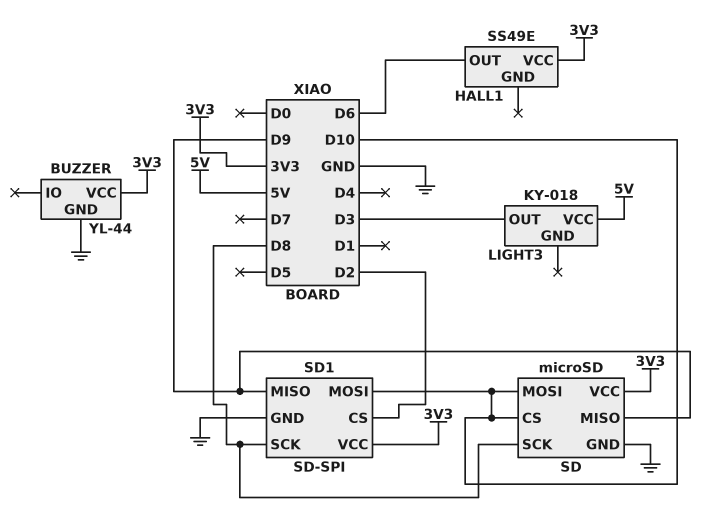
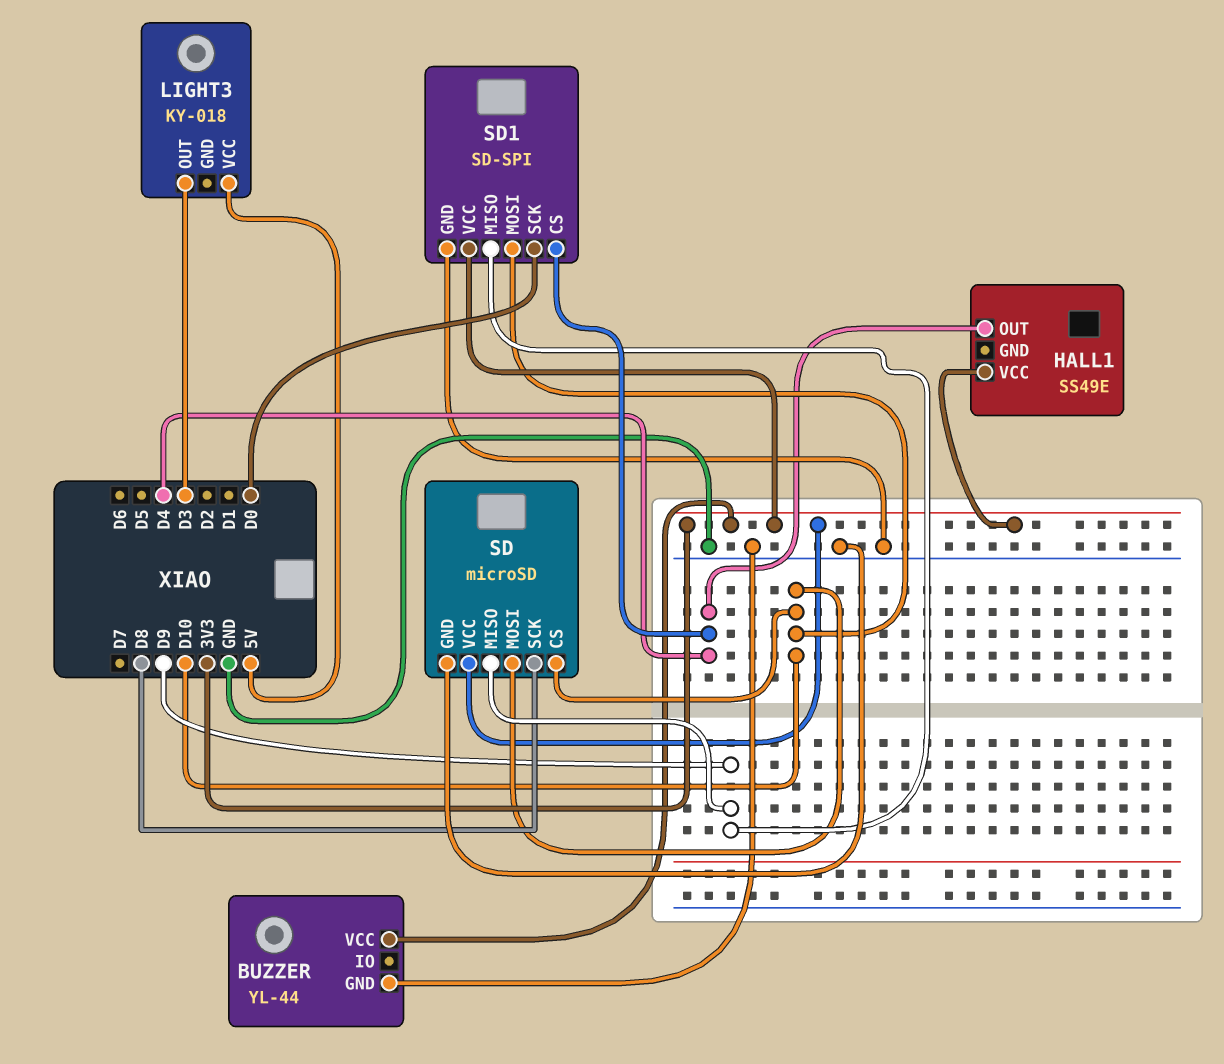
HALL1 pin OUT: D6 -> D4
SD1 pin CS: D2 -> D4
SD1 pin SCK: D8 -> D0

